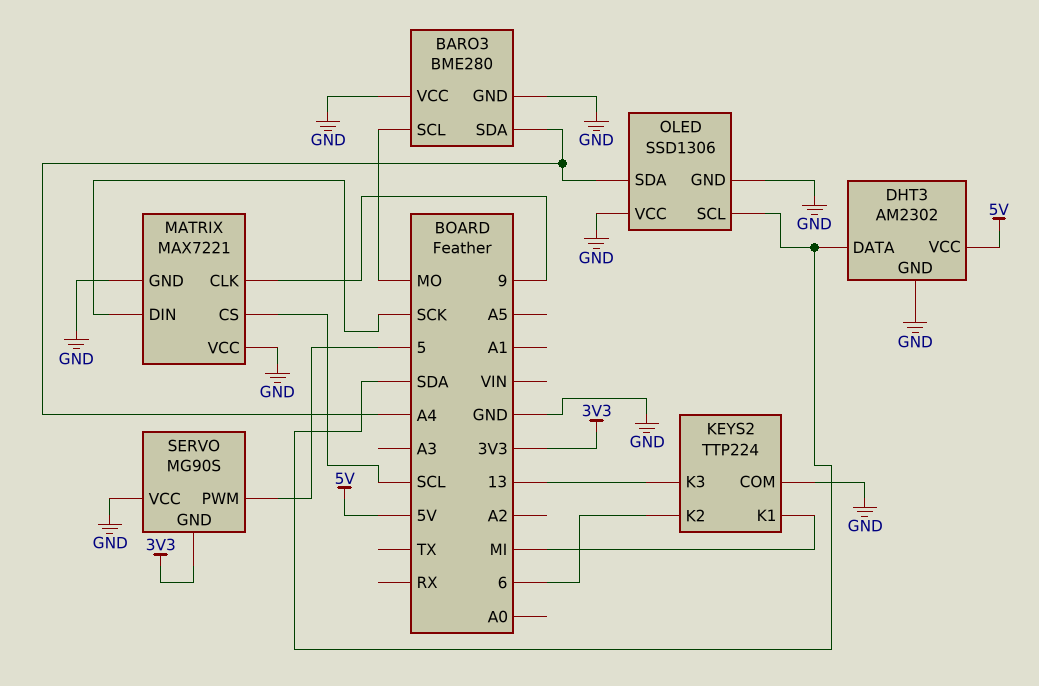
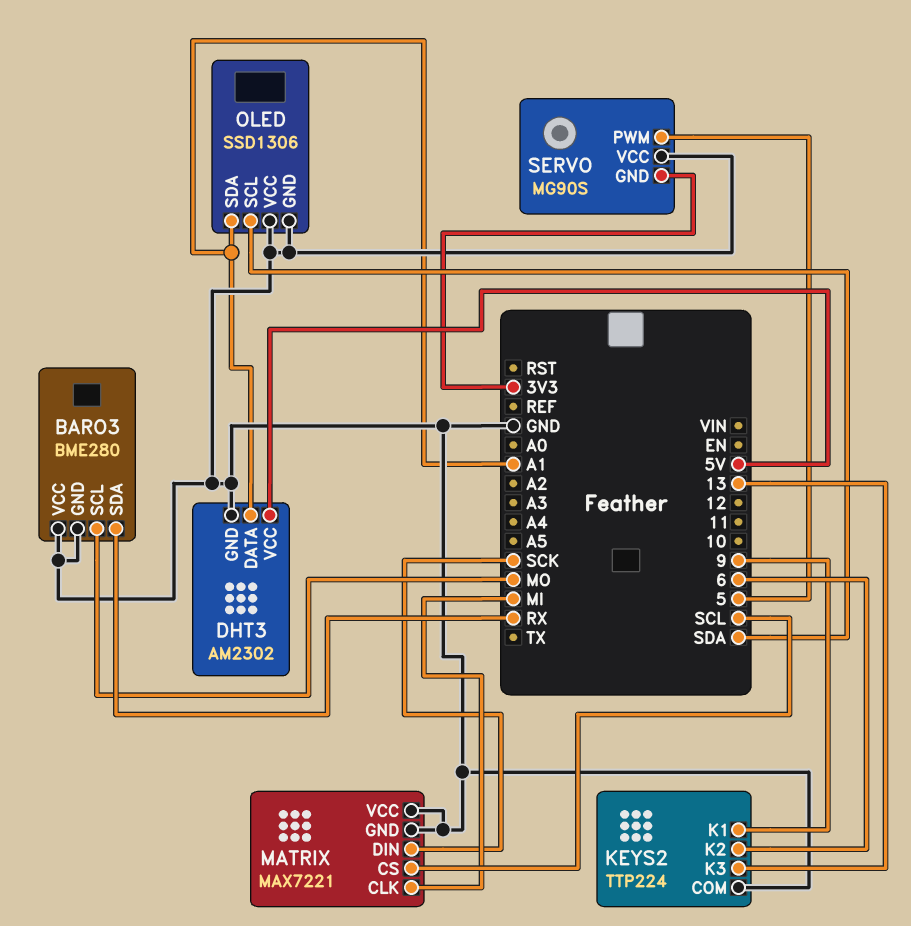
BARO3 pin SDA: A4 -> RX
DHT3 pin DATA: SDA -> A1
KEYS2 pin K1: MI -> 9
MATRIX pin CLK: 9 -> MI
OLED pin SDA: A4 -> A1

